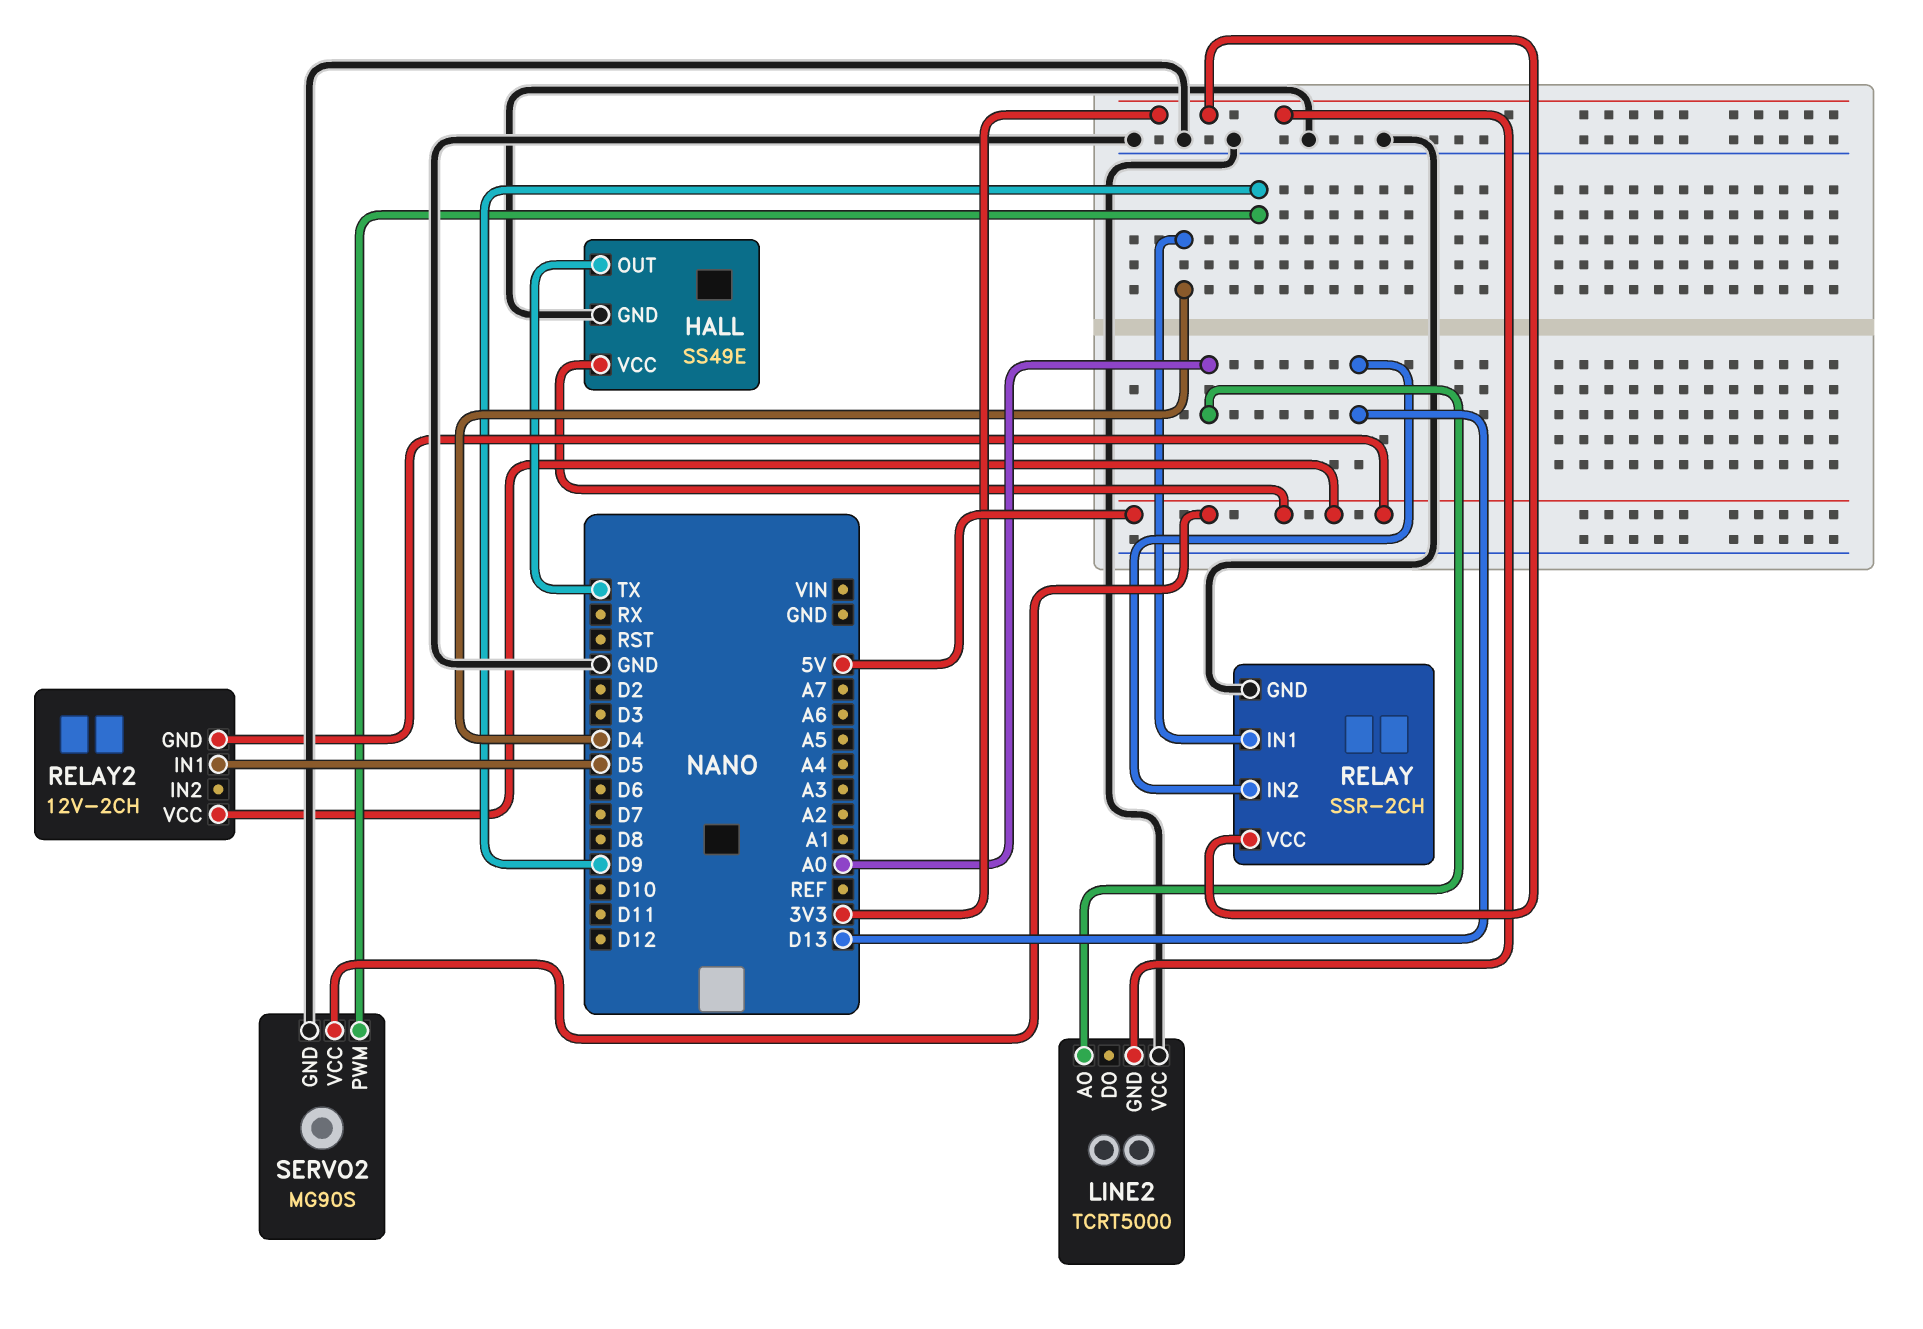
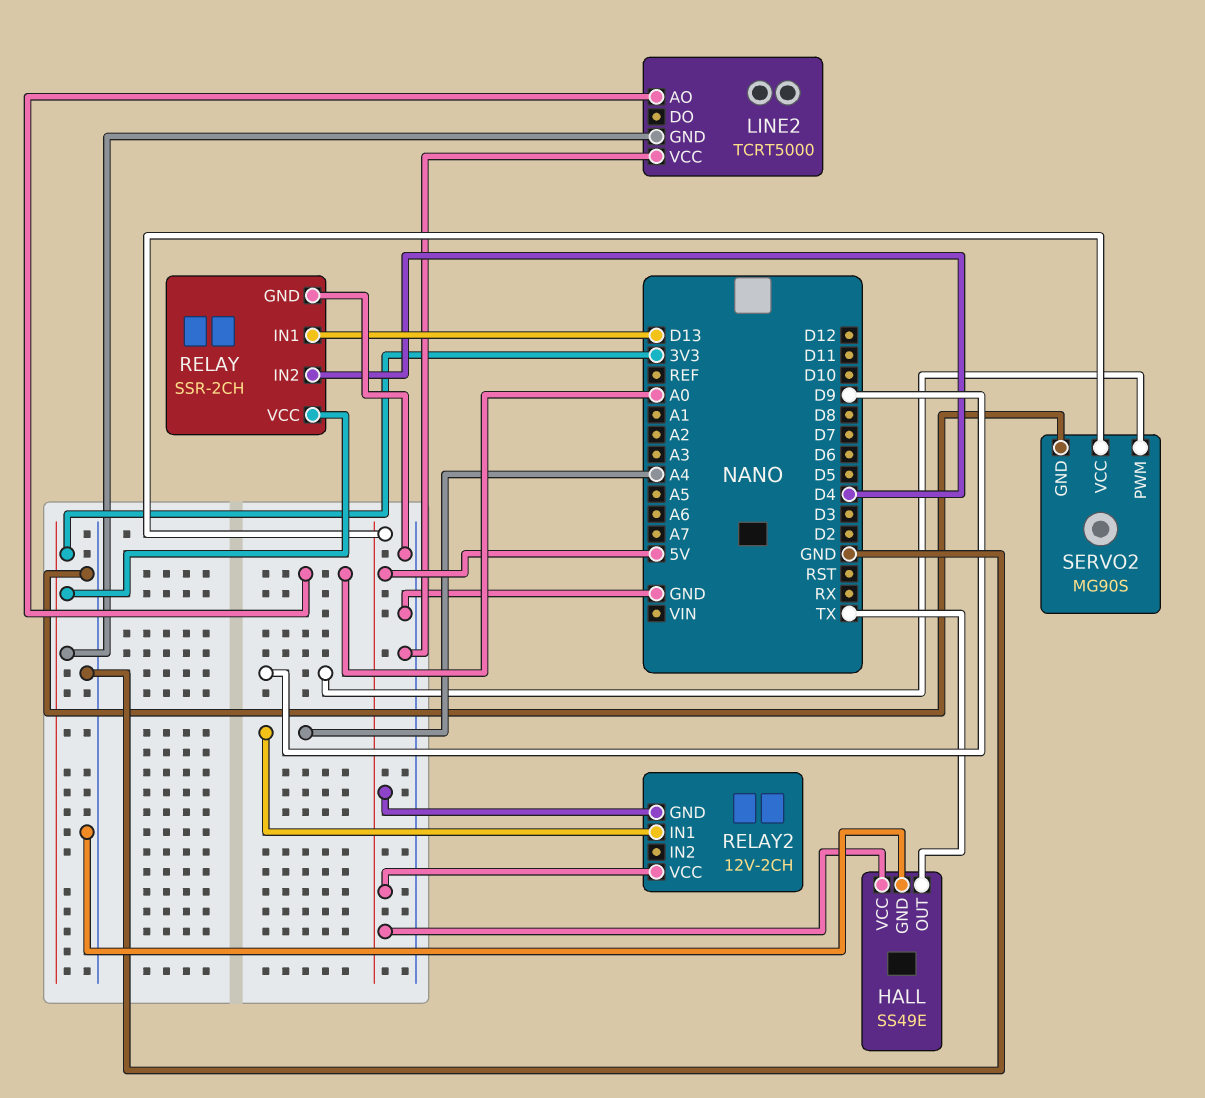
RELAY pin IN1: D4 -> D13
RELAY pin IN2: D13 -> D4
RELAY2 pin IN1: D5 -> A4

